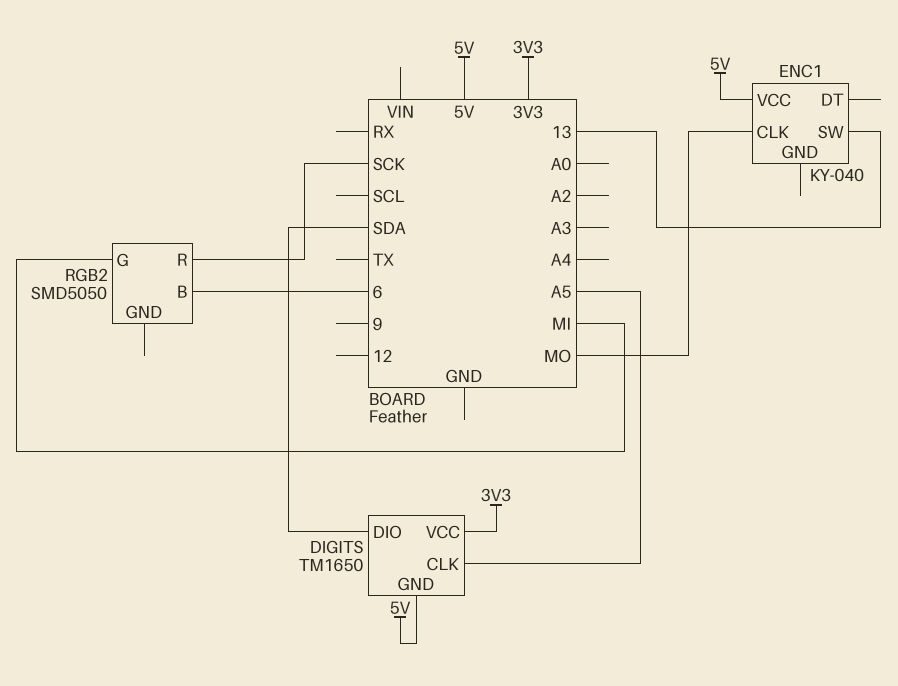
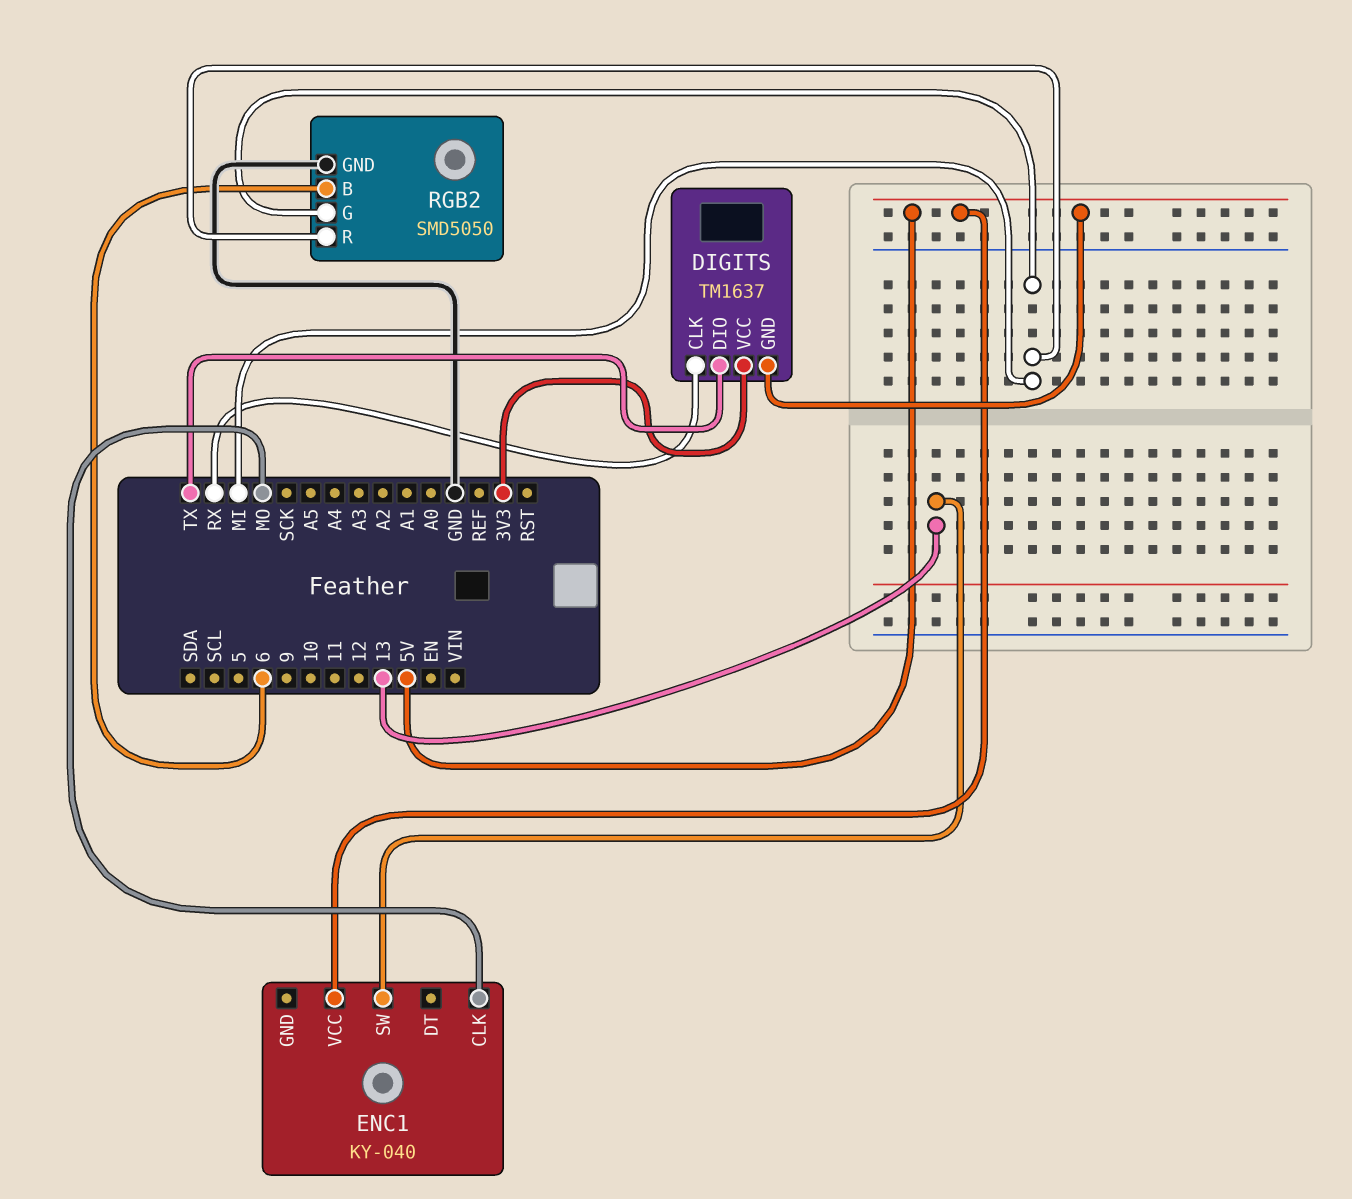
DIGITS: TM1650 -> TM1637
DIGITS pin CLK: A5 -> RX
DIGITS pin DIO: SDA -> TX
RGB2 pin GND: none -> GND
RGB2 pin R: SCK -> MI

